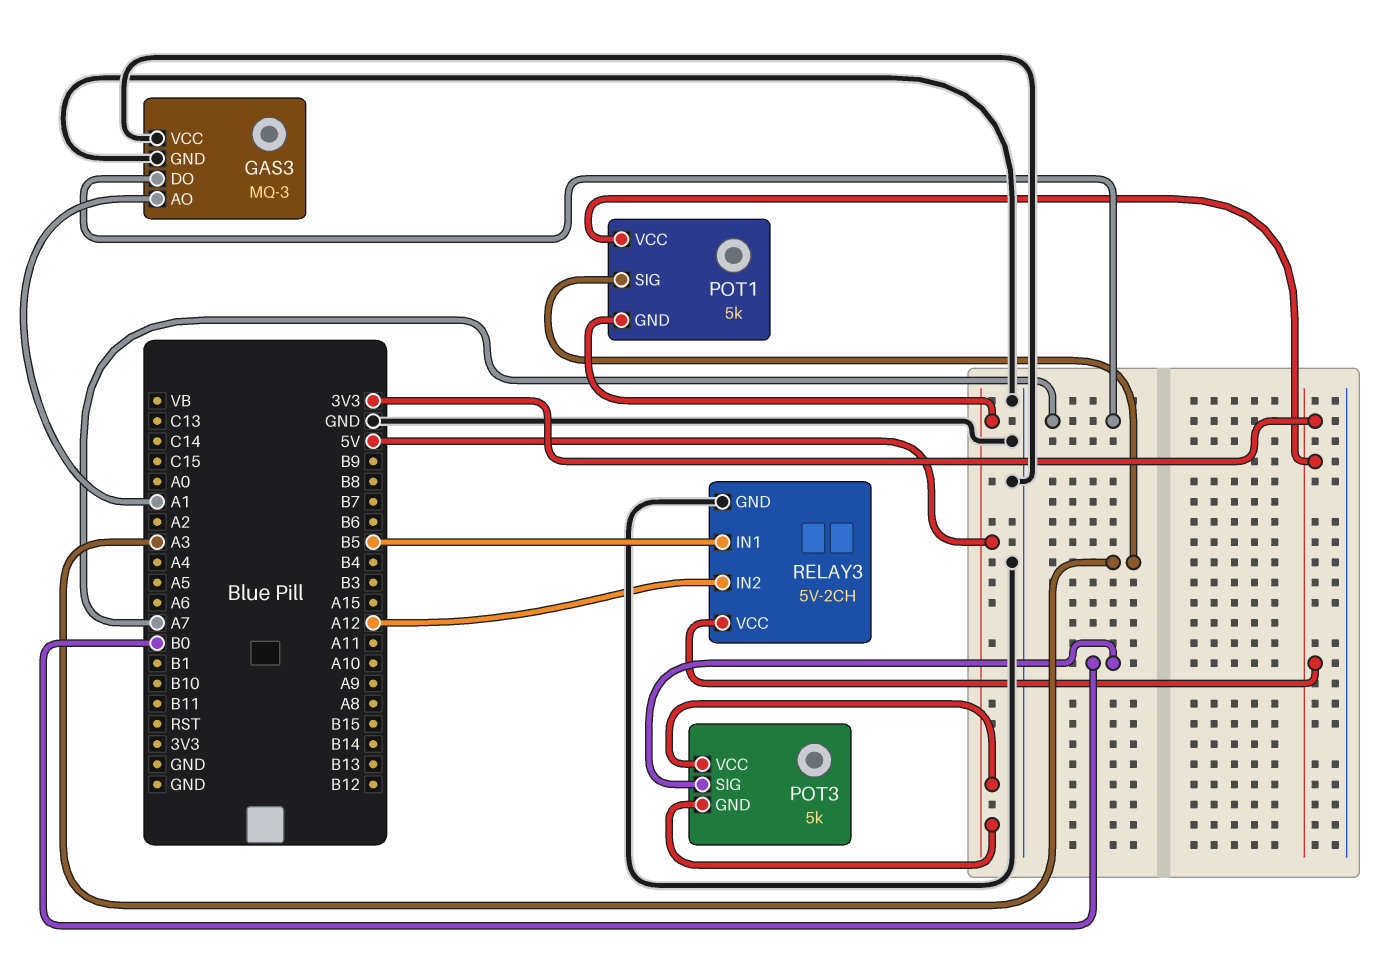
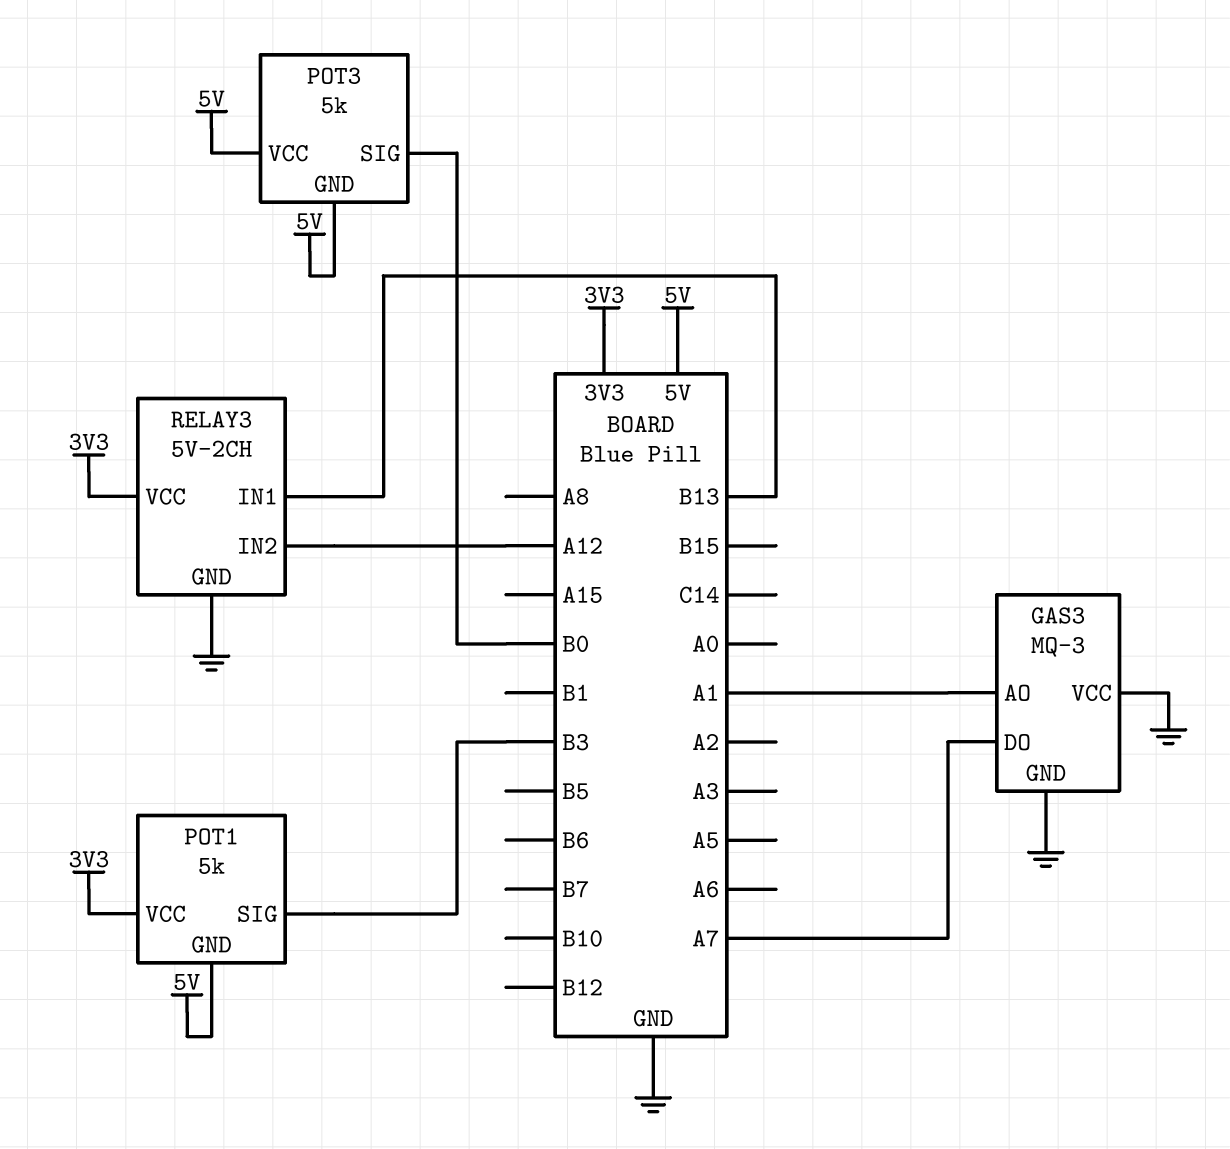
POT1 pin SIG: A3 -> B3
RELAY3 pin IN1: B5 -> B13

